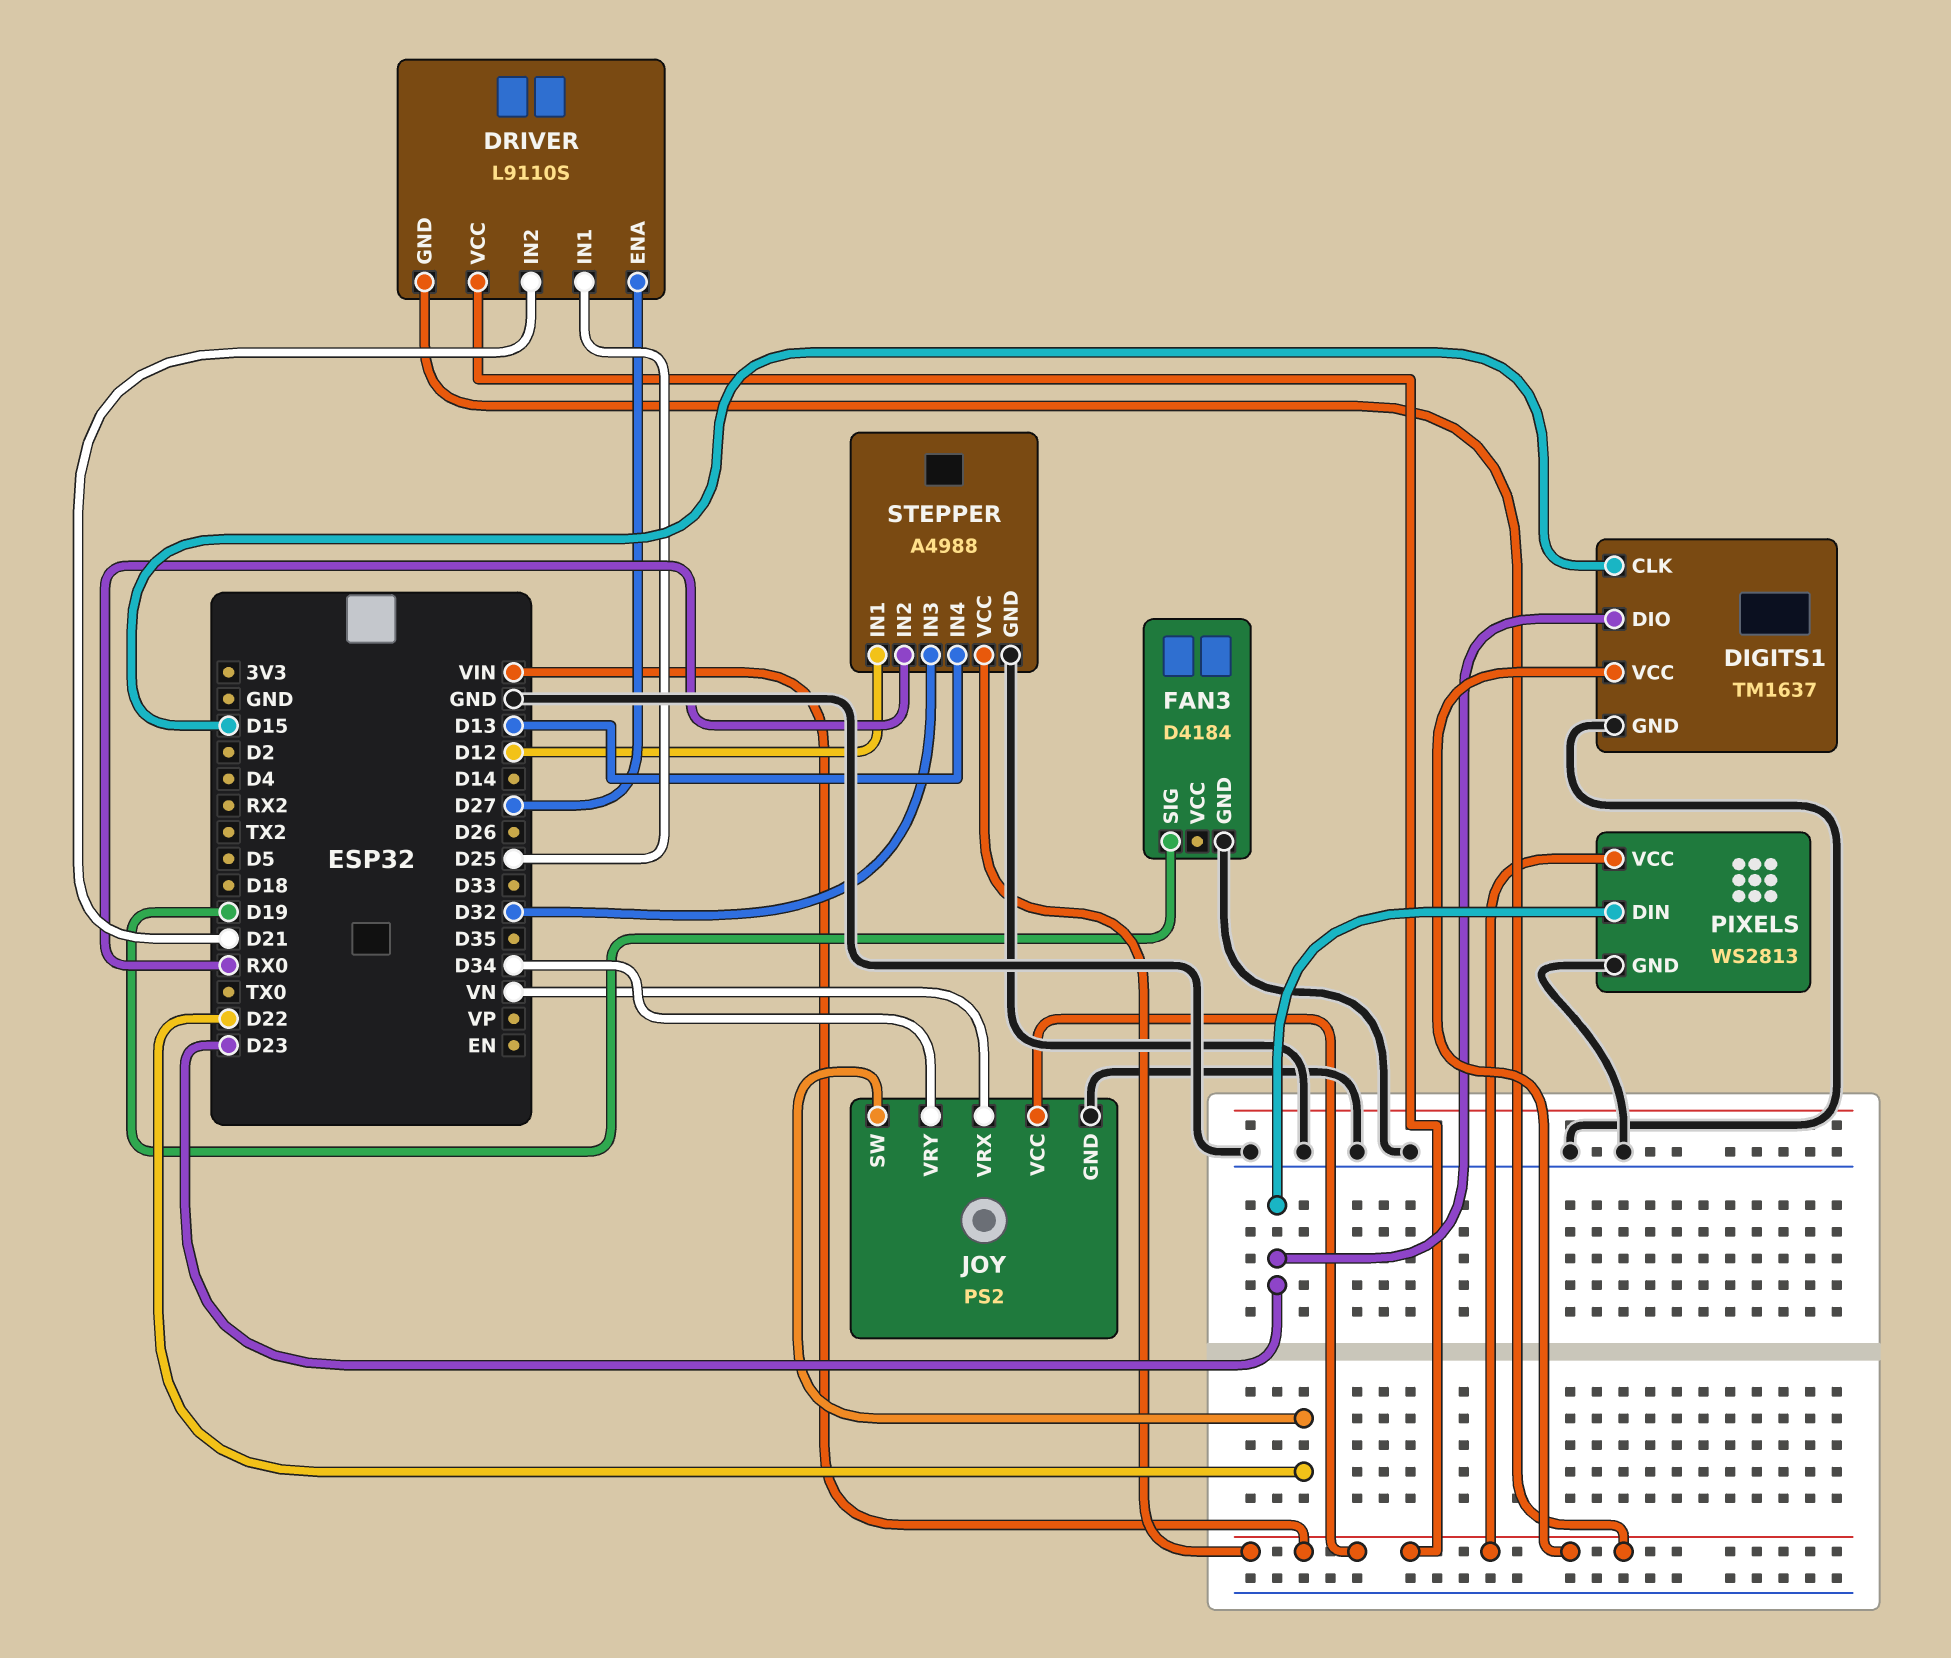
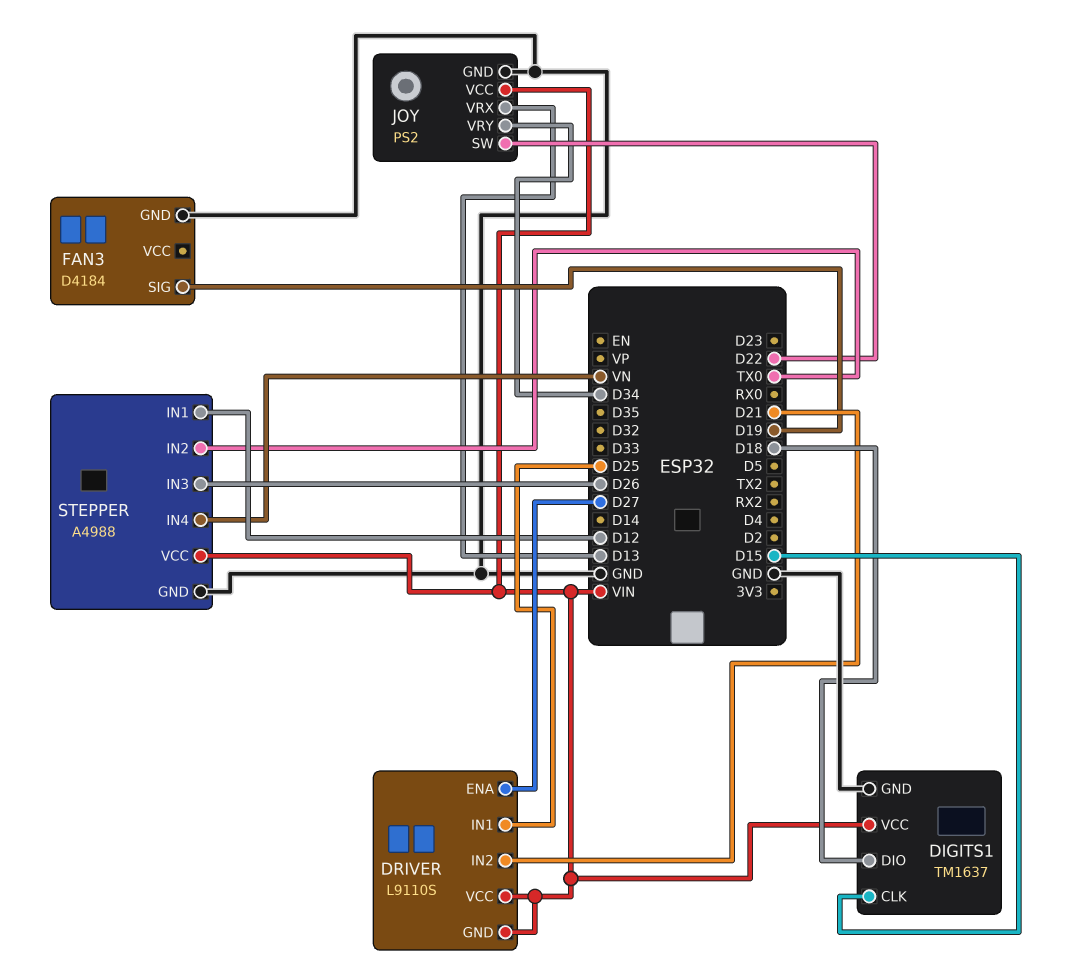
DIGITS1 pin DIO: D23 -> D18
JOY pin VRX: VN -> D13
PIXELS: WS2813 -> none
PIXELS pin DIN: D23 -> none
PIXELS pin GND: GND -> none
PIXELS pin VCC: VIN -> none
STEPPER pin IN2: RX0 -> TX0
STEPPER pin IN3: D32 -> D26
STEPPER pin IN4: D13 -> VN

